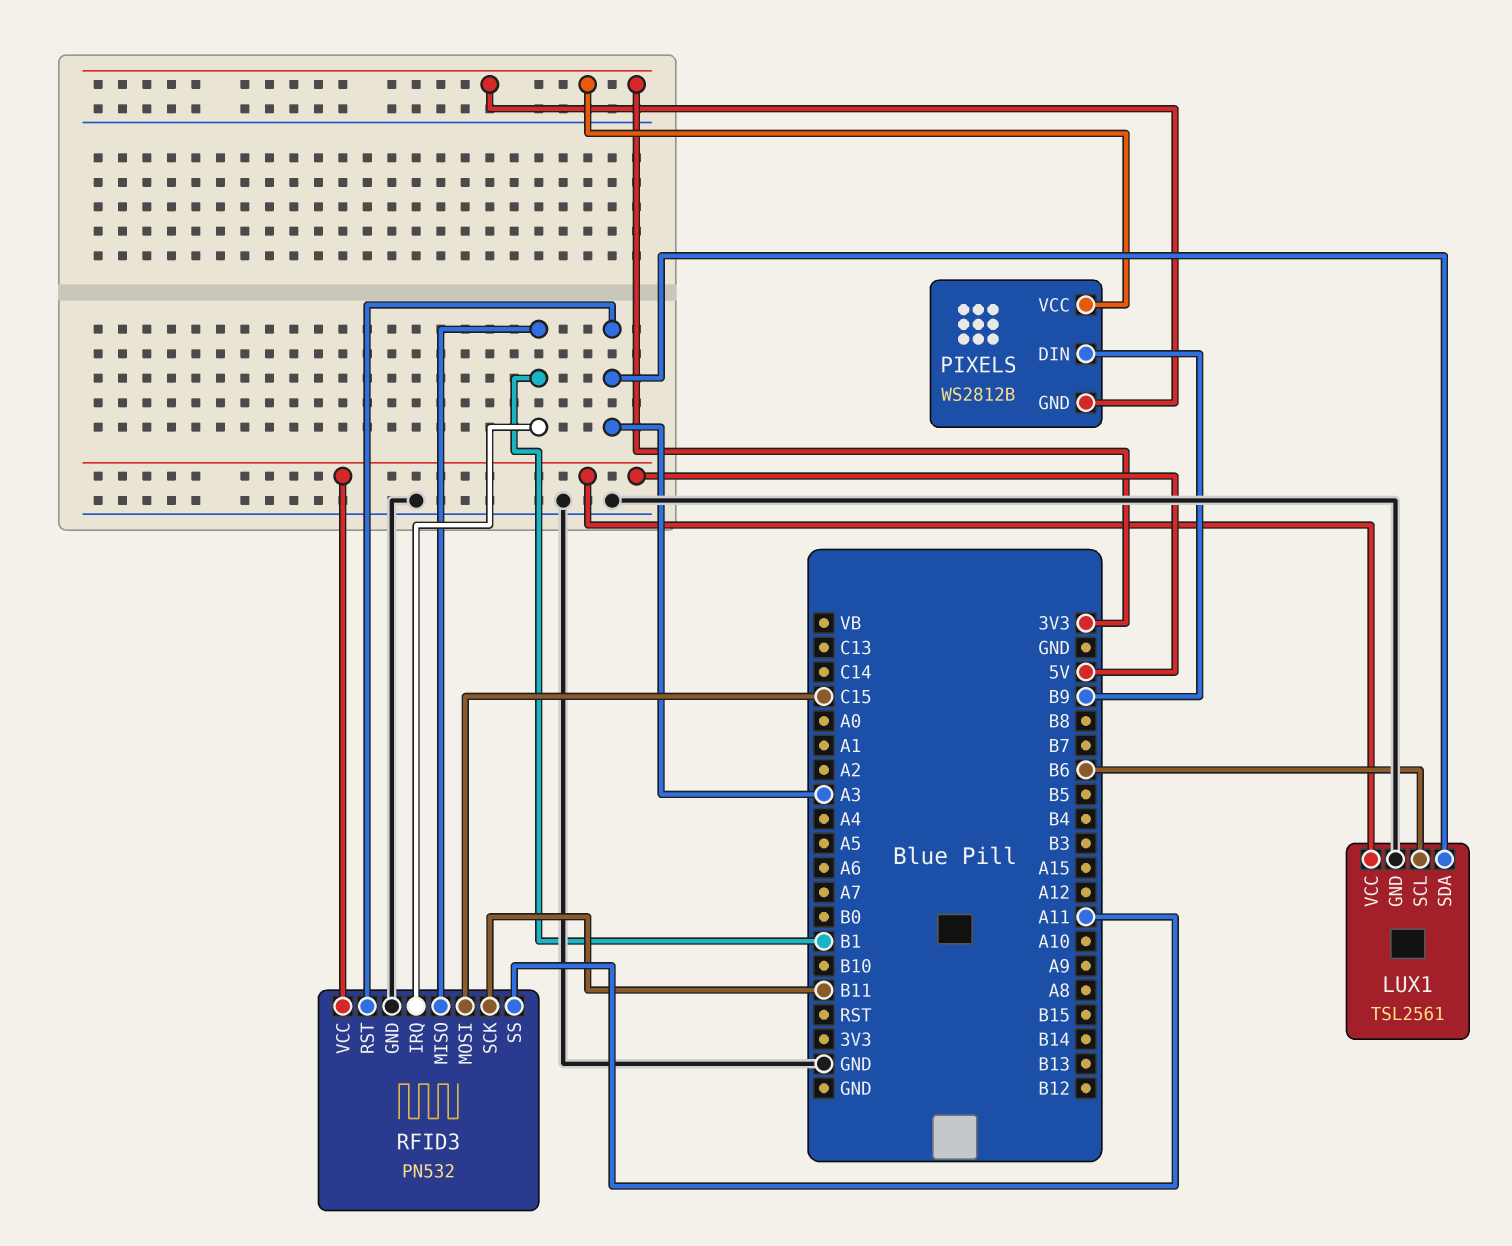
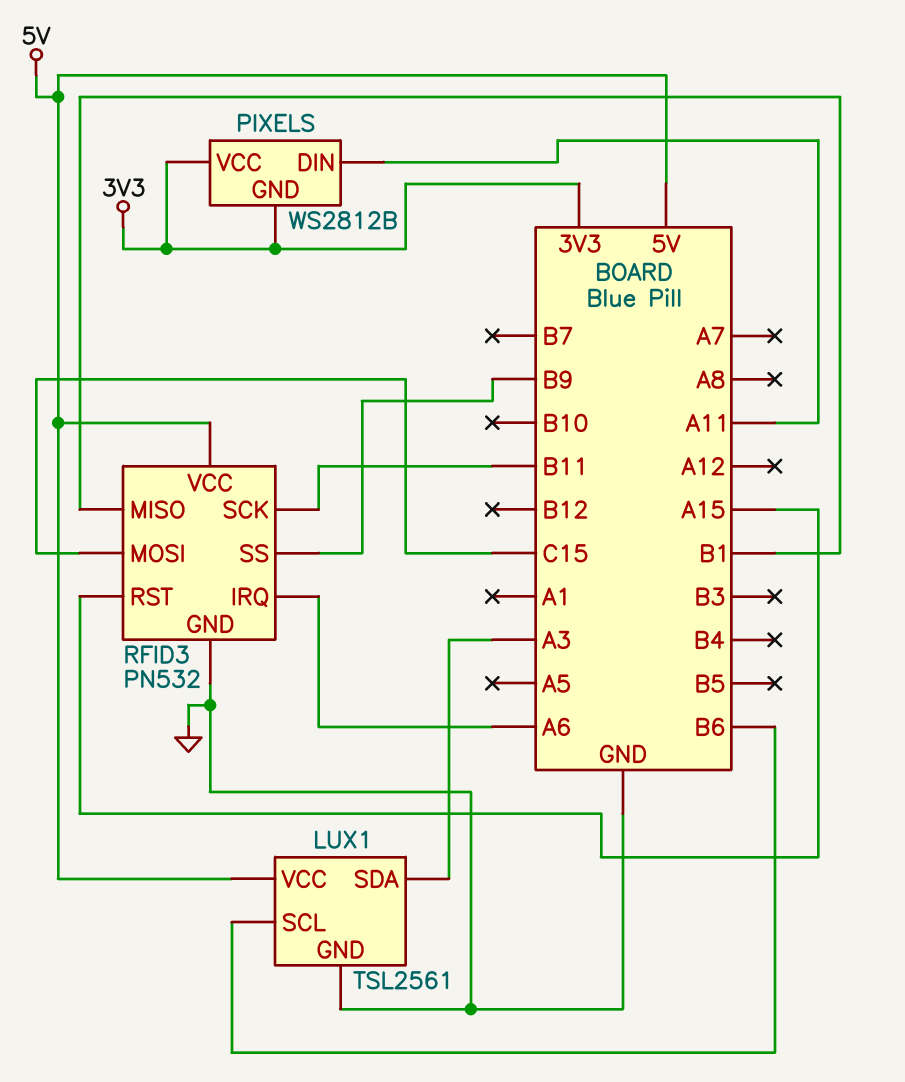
PIXELS pin DIN: B9 -> A11
RFID3 pin IRQ: B1 -> A6
RFID3 pin RST: A3 -> A15
RFID3 pin SS: A11 -> B9

